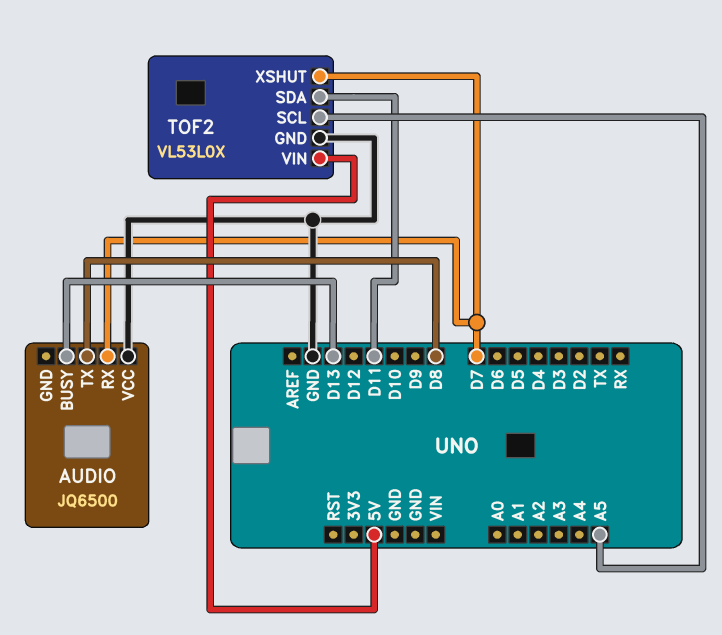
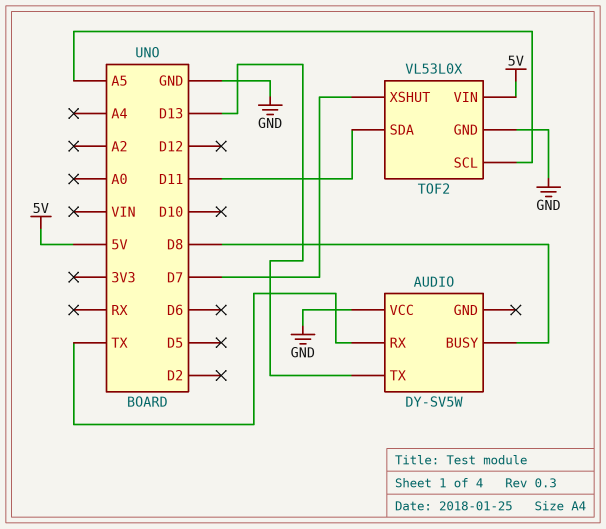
AUDIO: JQ6500 -> DY-SV5W
AUDIO pin BUSY: D13 -> D8
AUDIO pin RX: D7 -> TX
AUDIO pin TX: D8 -> D13

